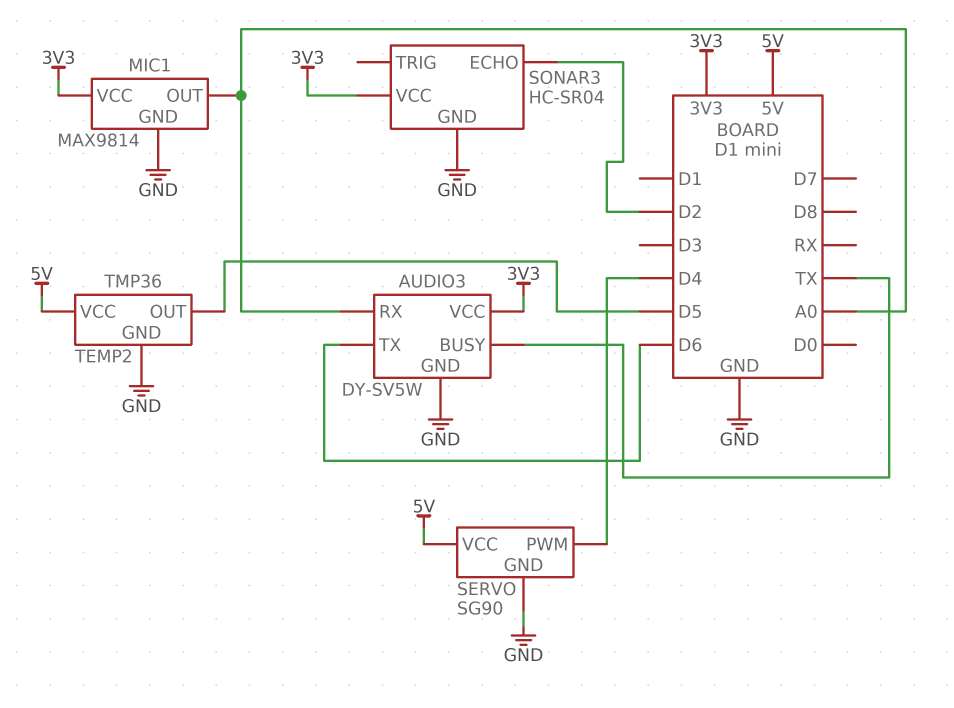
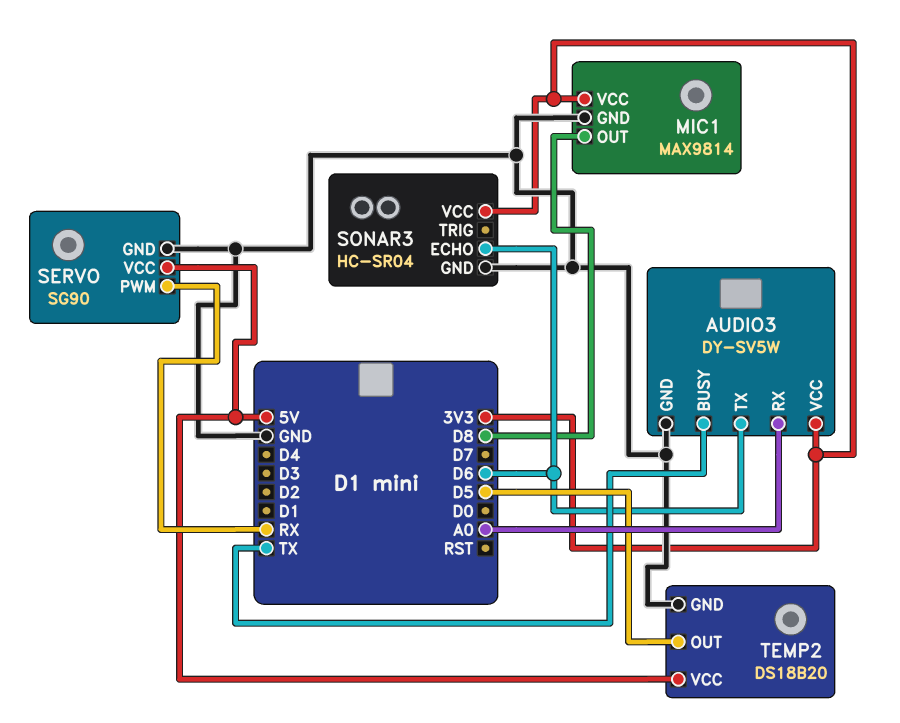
MIC1 pin OUT: A0 -> D8
SERVO pin PWM: D4 -> RX
SONAR3 pin ECHO: D2 -> D6
TEMP2: TMP36 -> DS18B20

